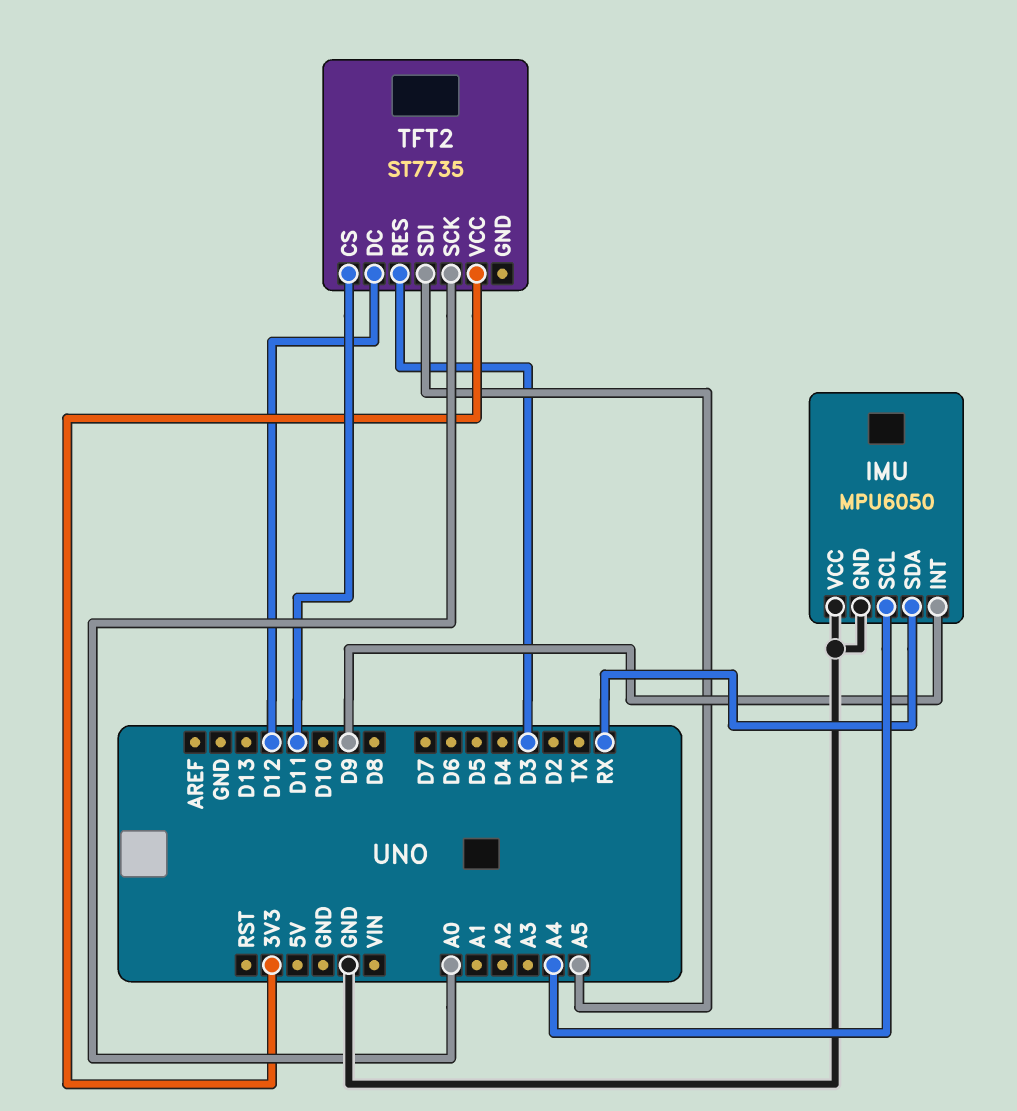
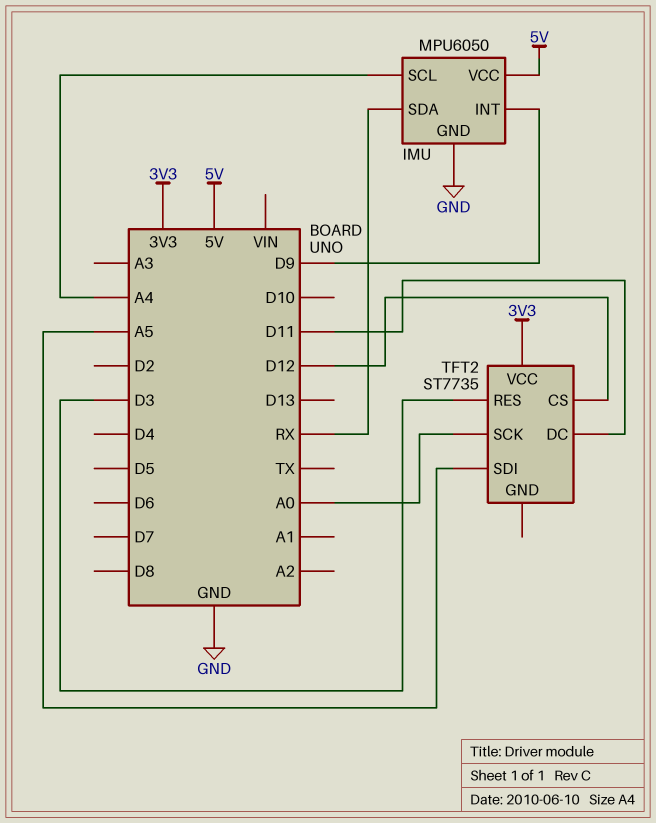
IMU pin VCC: GND -> 5V
TFT2 pin CS: D11 -> D12
TFT2 pin DC: D12 -> D11

